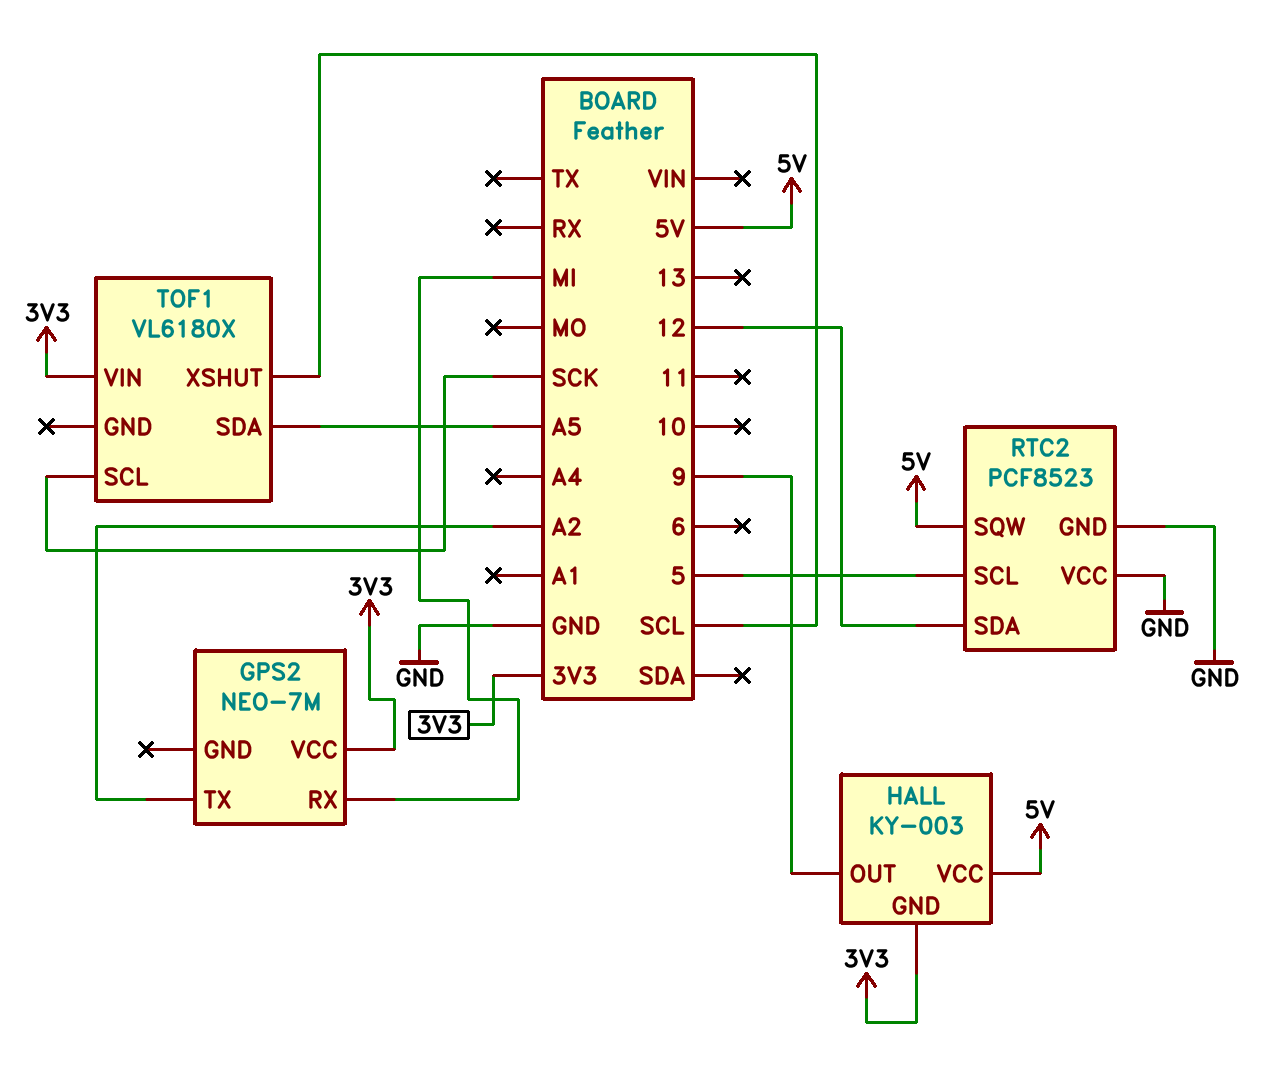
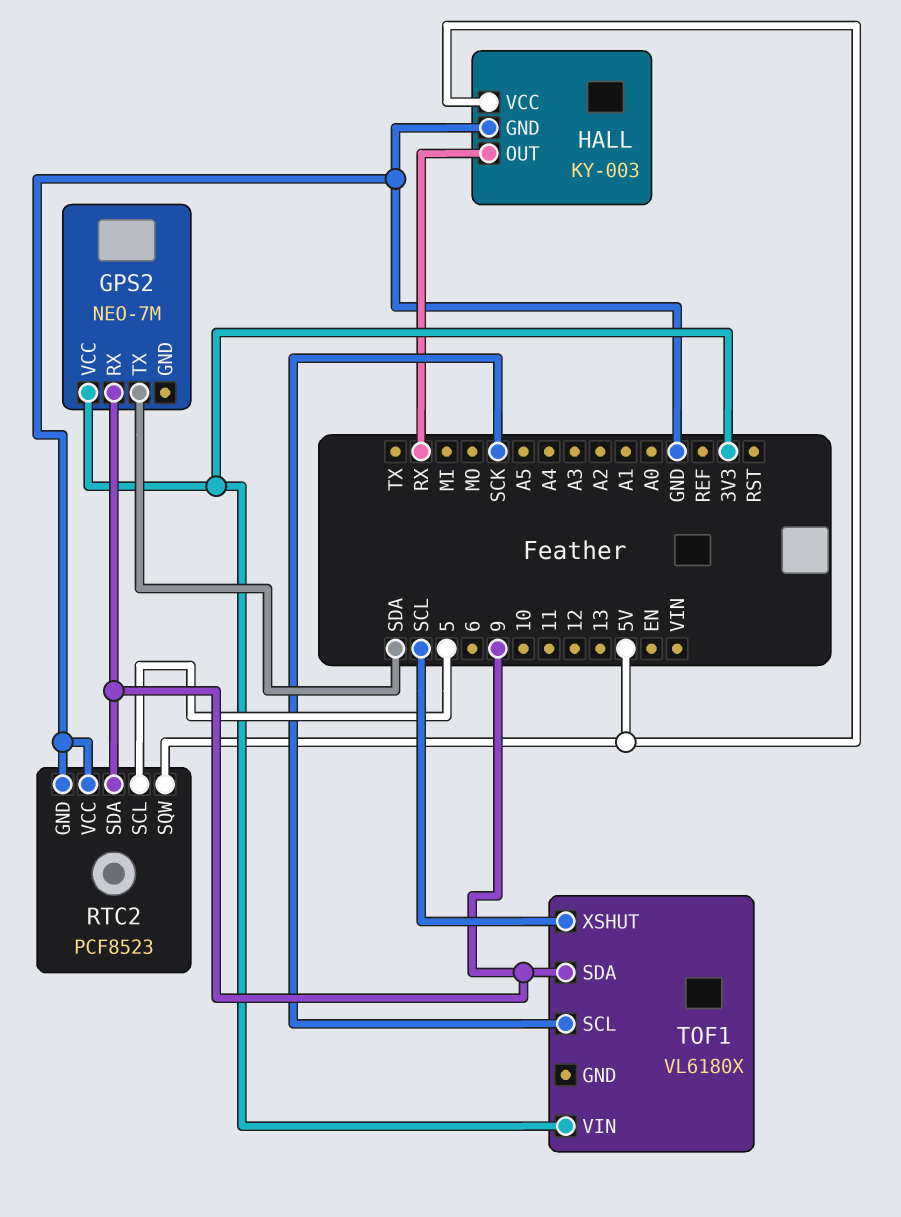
GPS2 pin RX: MI -> 9
GPS2 pin TX: A2 -> SDA
HALL pin GND: 3V3 -> GND
HALL pin OUT: 9 -> RX
RTC2 pin SDA: 12 -> 9
TOF1 pin SDA: A5 -> 9

